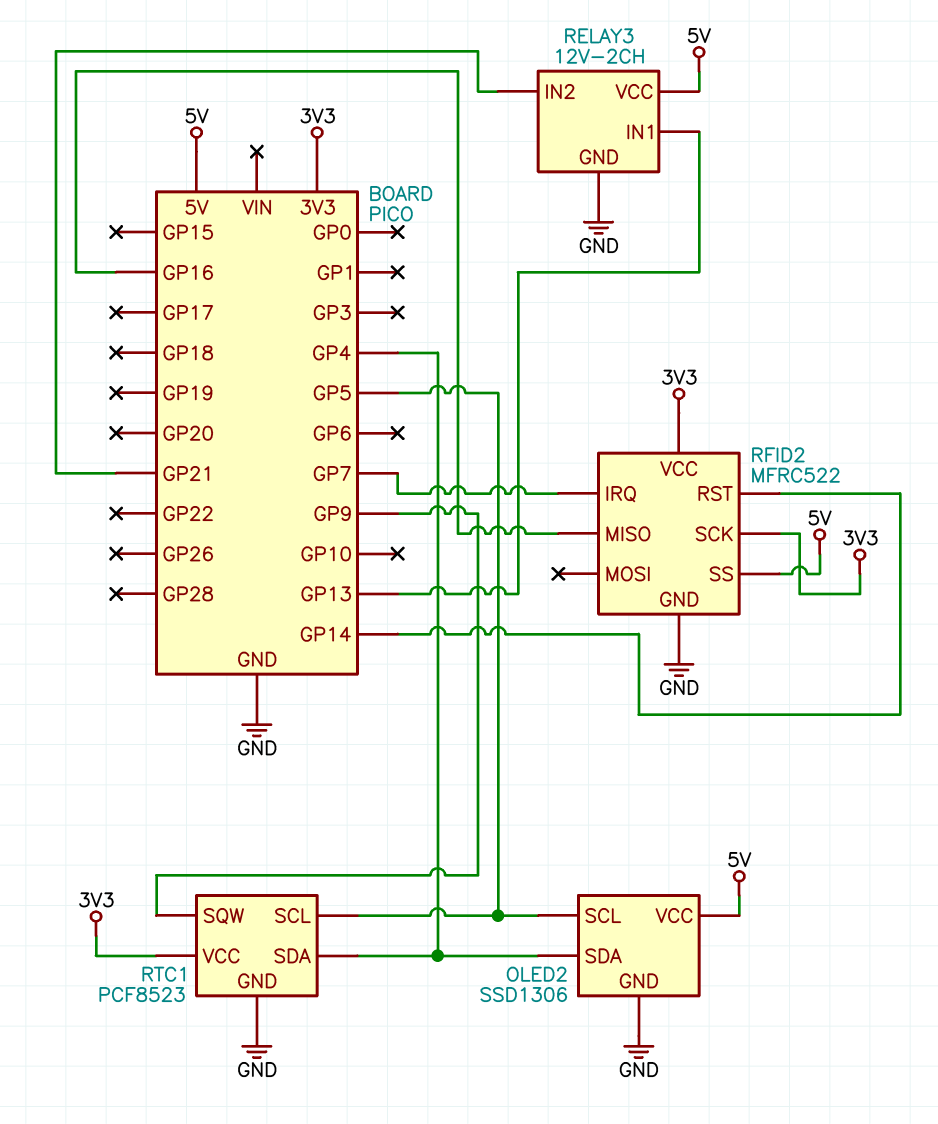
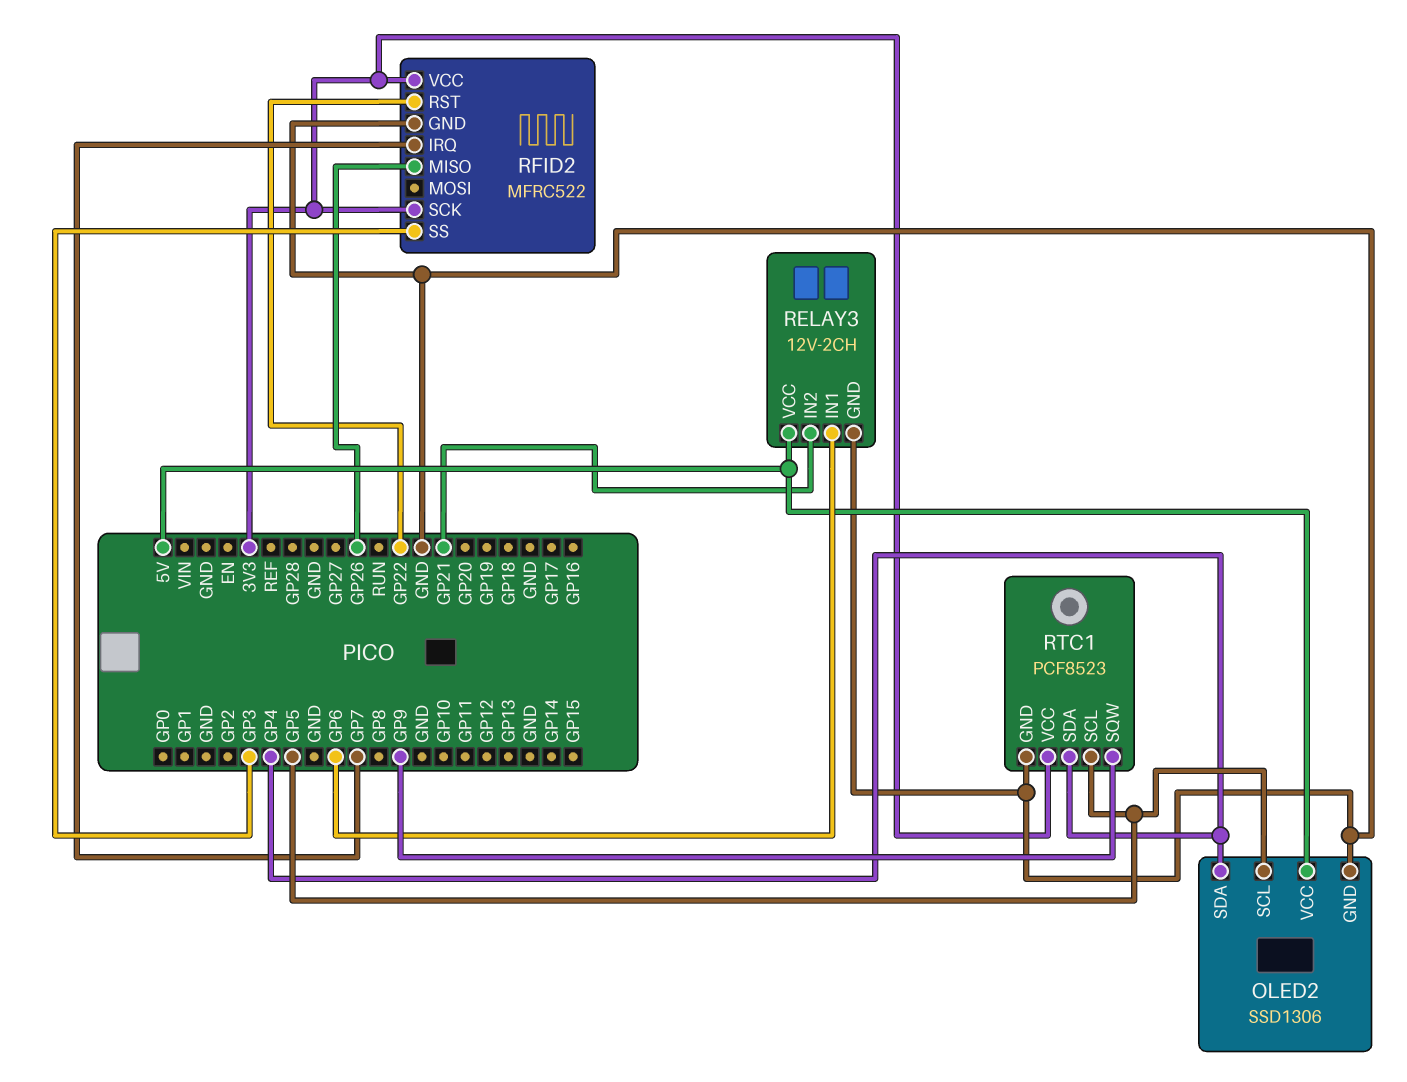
RELAY3 pin IN1: GP13 -> GP6
RFID2 pin MISO: GP16 -> GP26
RFID2 pin RST: GP14 -> GP22
RFID2 pin SS: 5V -> GP3

